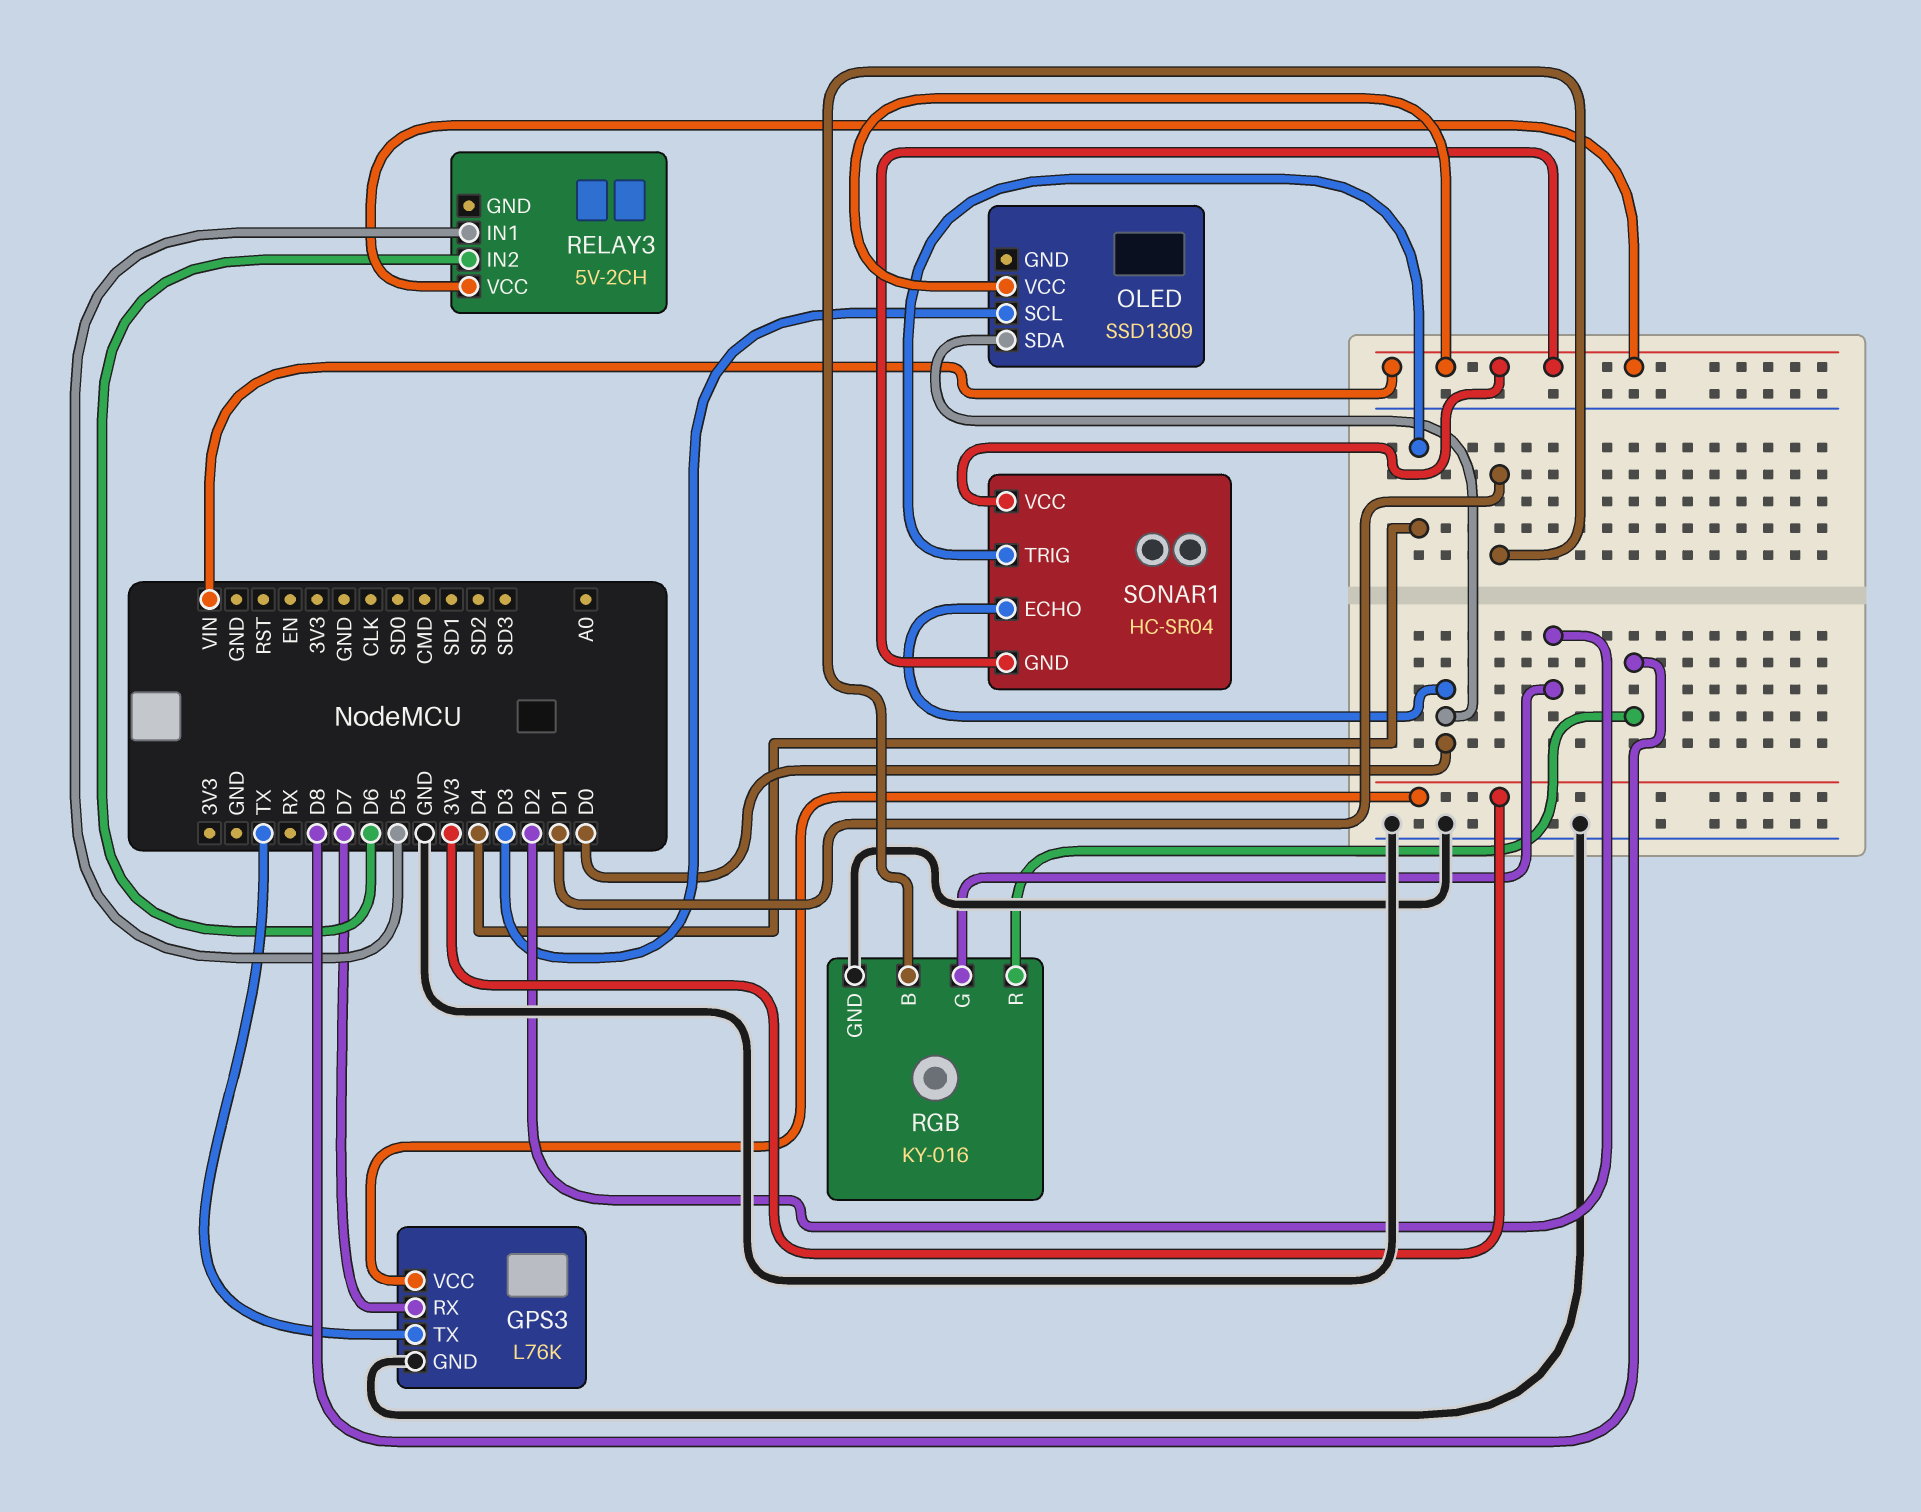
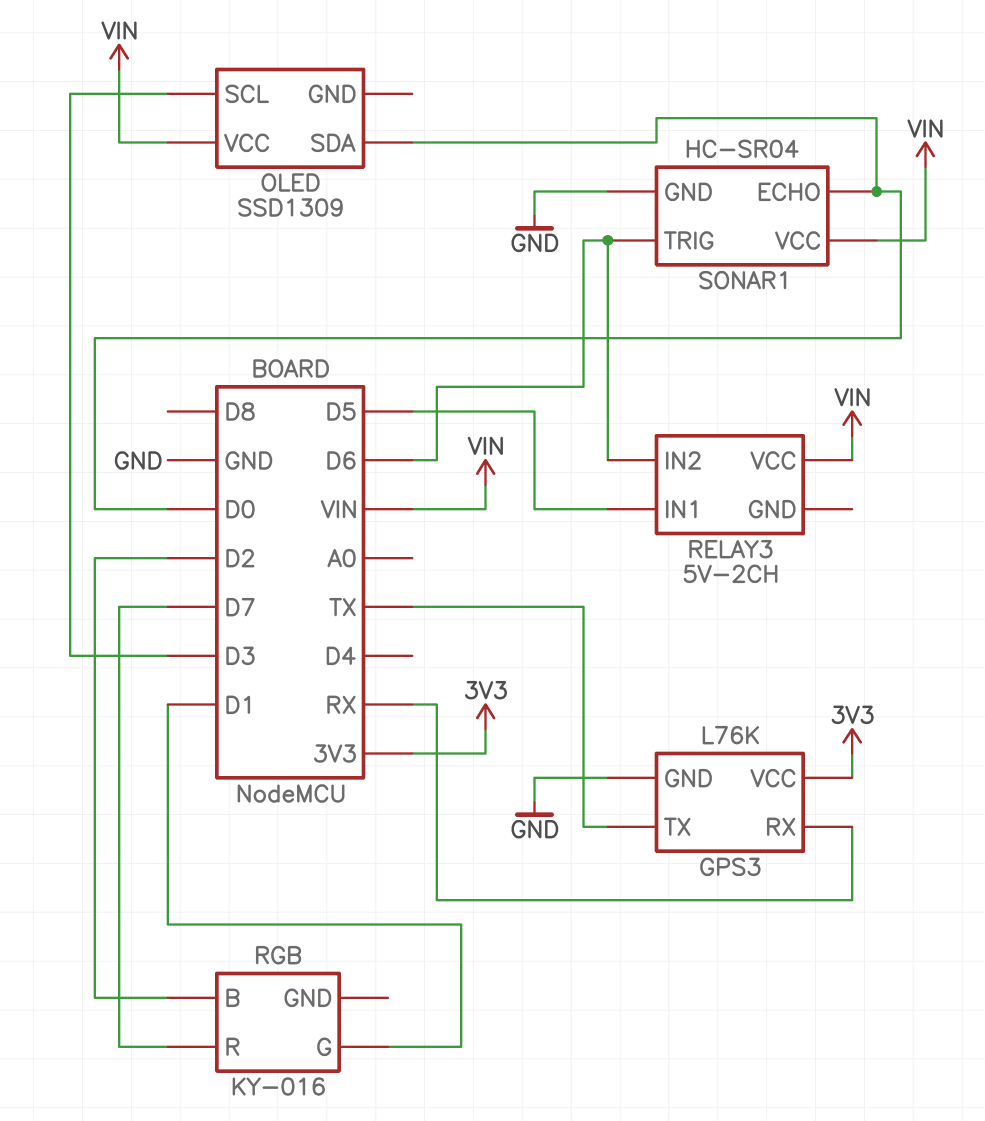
GPS3 pin RX: D7 -> RX
RGB pin B: D1 -> D2
RGB pin G: D2 -> D1
RGB pin GND: GND -> none
RGB pin R: D8 -> D7
SONAR1 pin GND: VIN -> GND
SONAR1 pin TRIG: D4 -> D6

